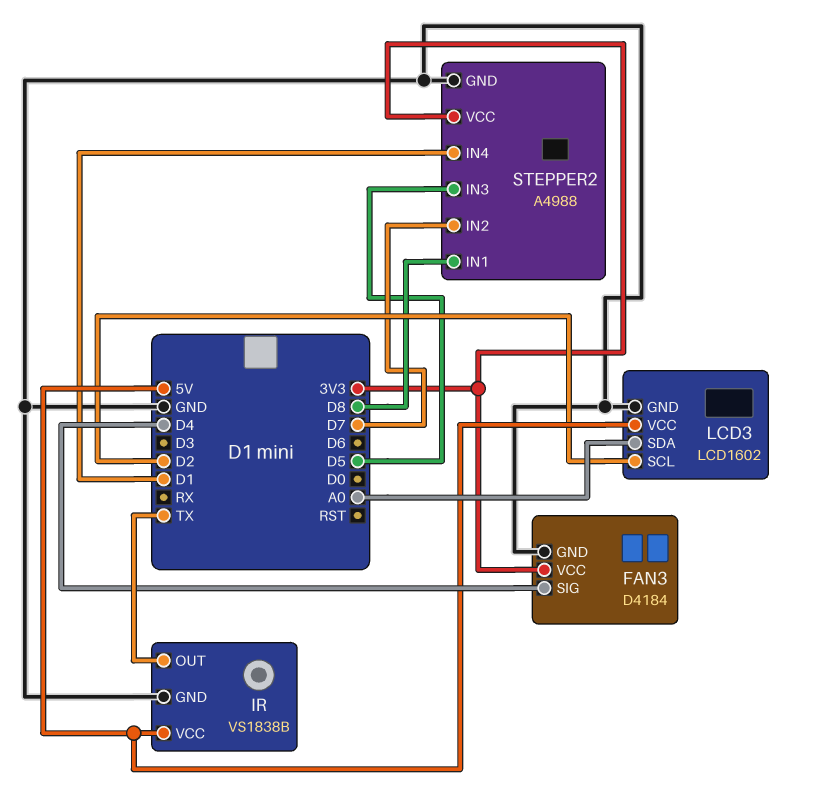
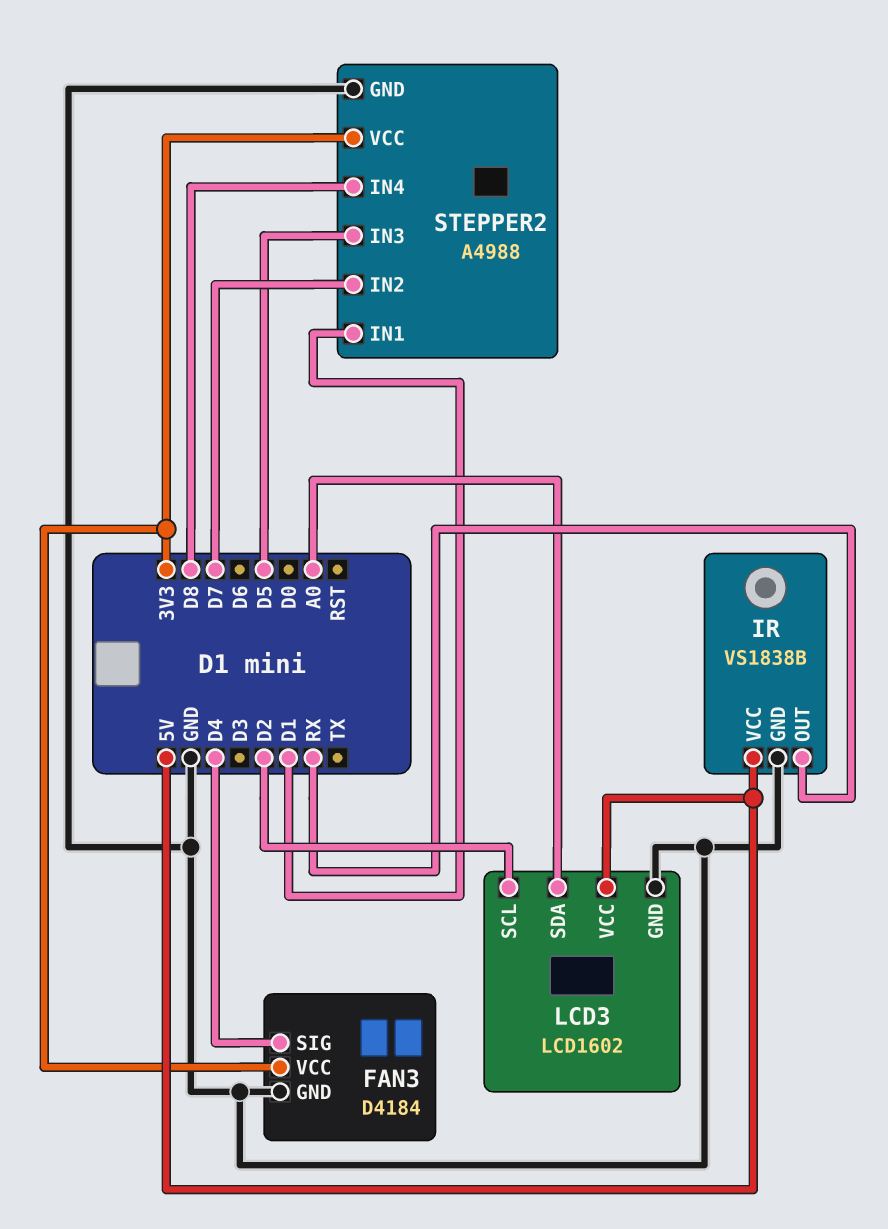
IR pin OUT: TX -> RX
STEPPER2 pin IN1: D8 -> D1
STEPPER2 pin IN4: D1 -> D8

